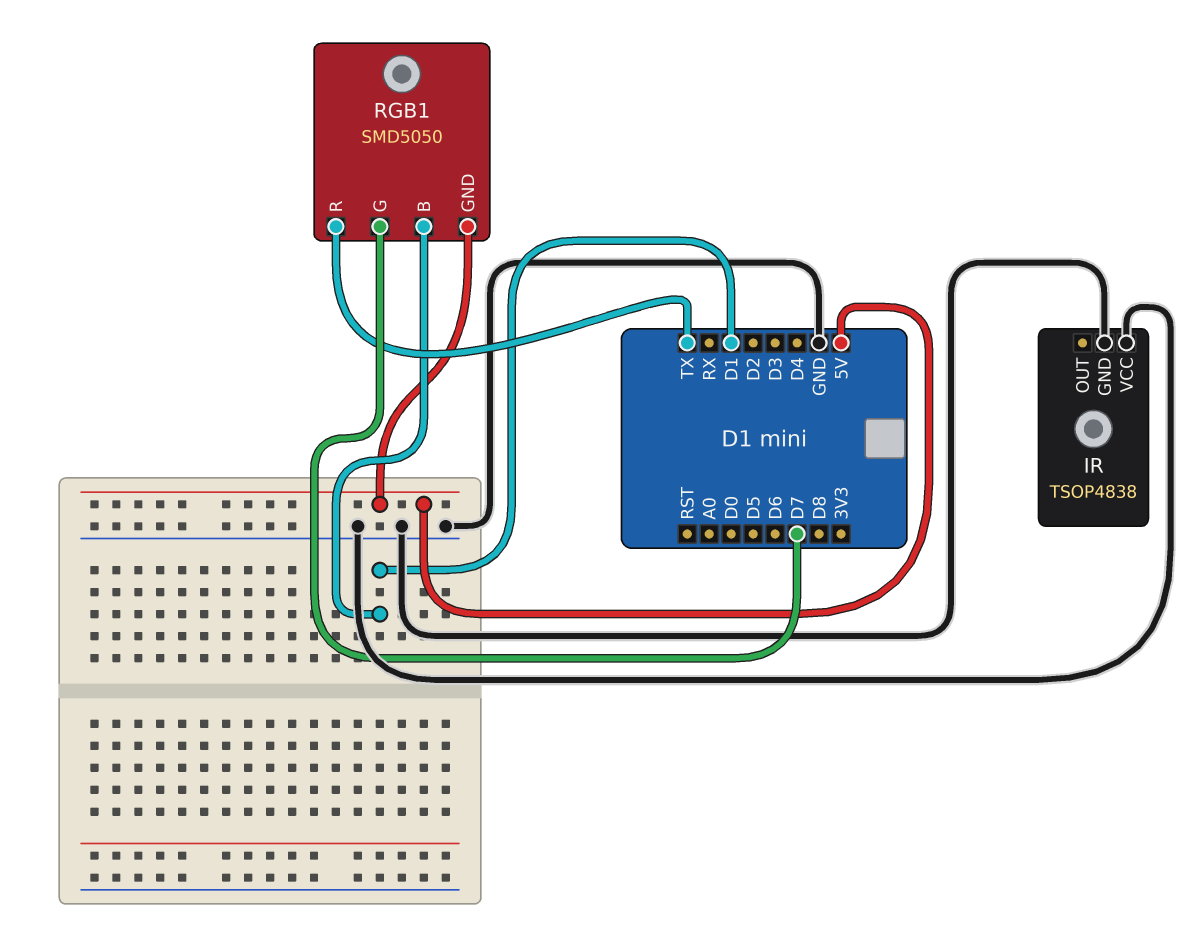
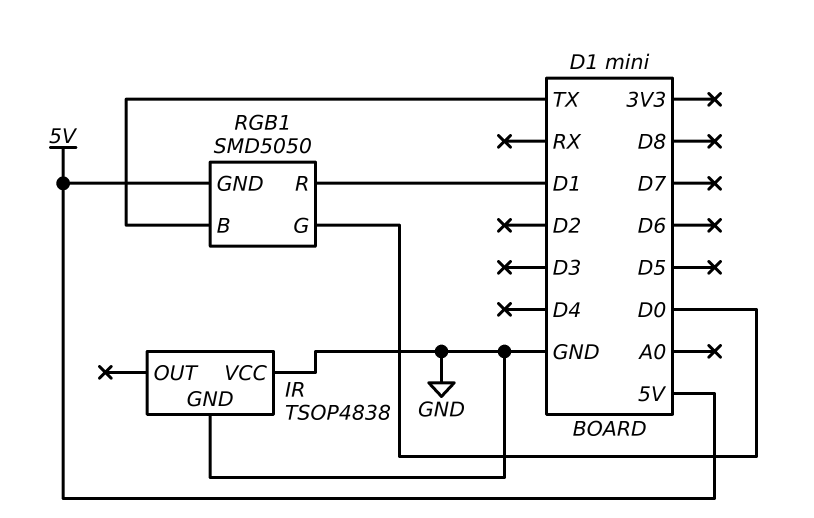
RGB1 pin B: D1 -> TX
RGB1 pin G: D7 -> D0
RGB1 pin R: TX -> D1

